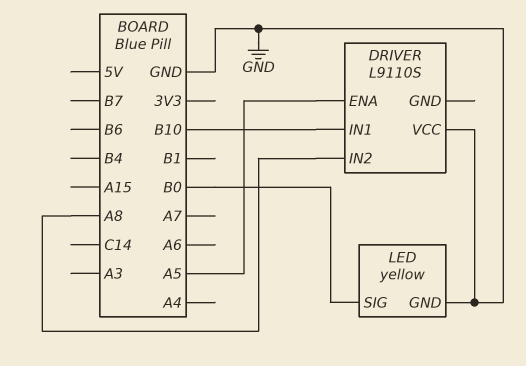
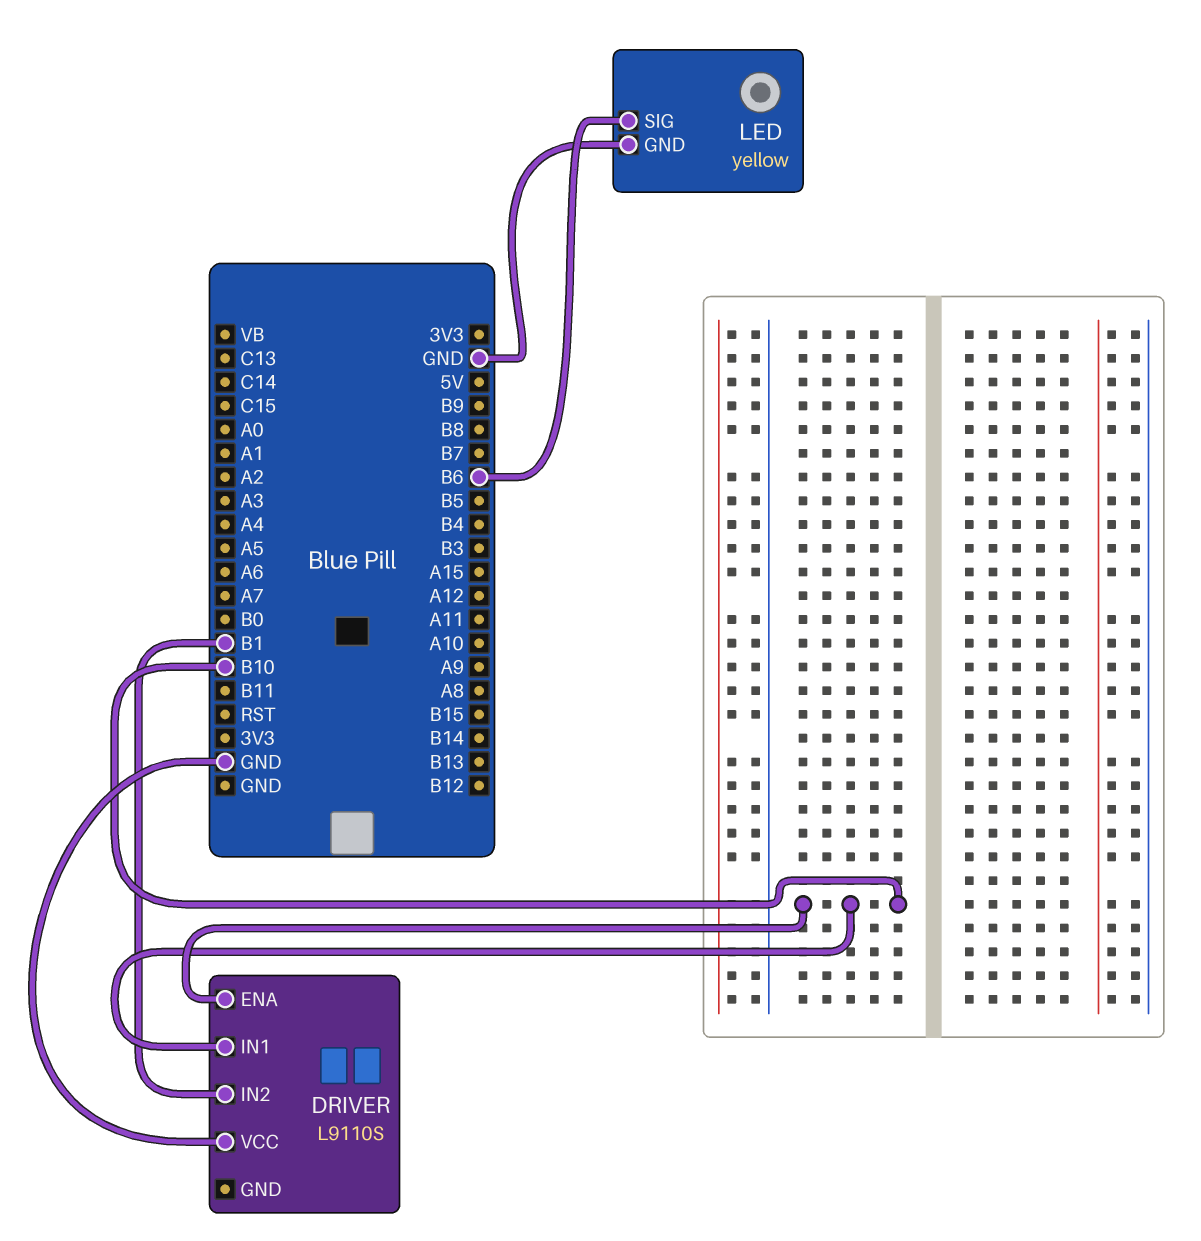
DRIVER pin ENA: A5 -> B10
DRIVER pin IN2: A8 -> B1
LED pin SIG: B0 -> B6

